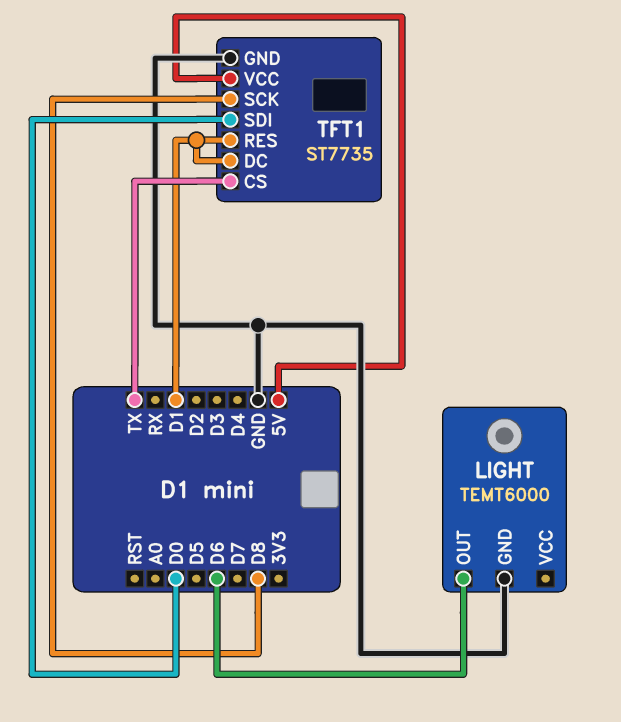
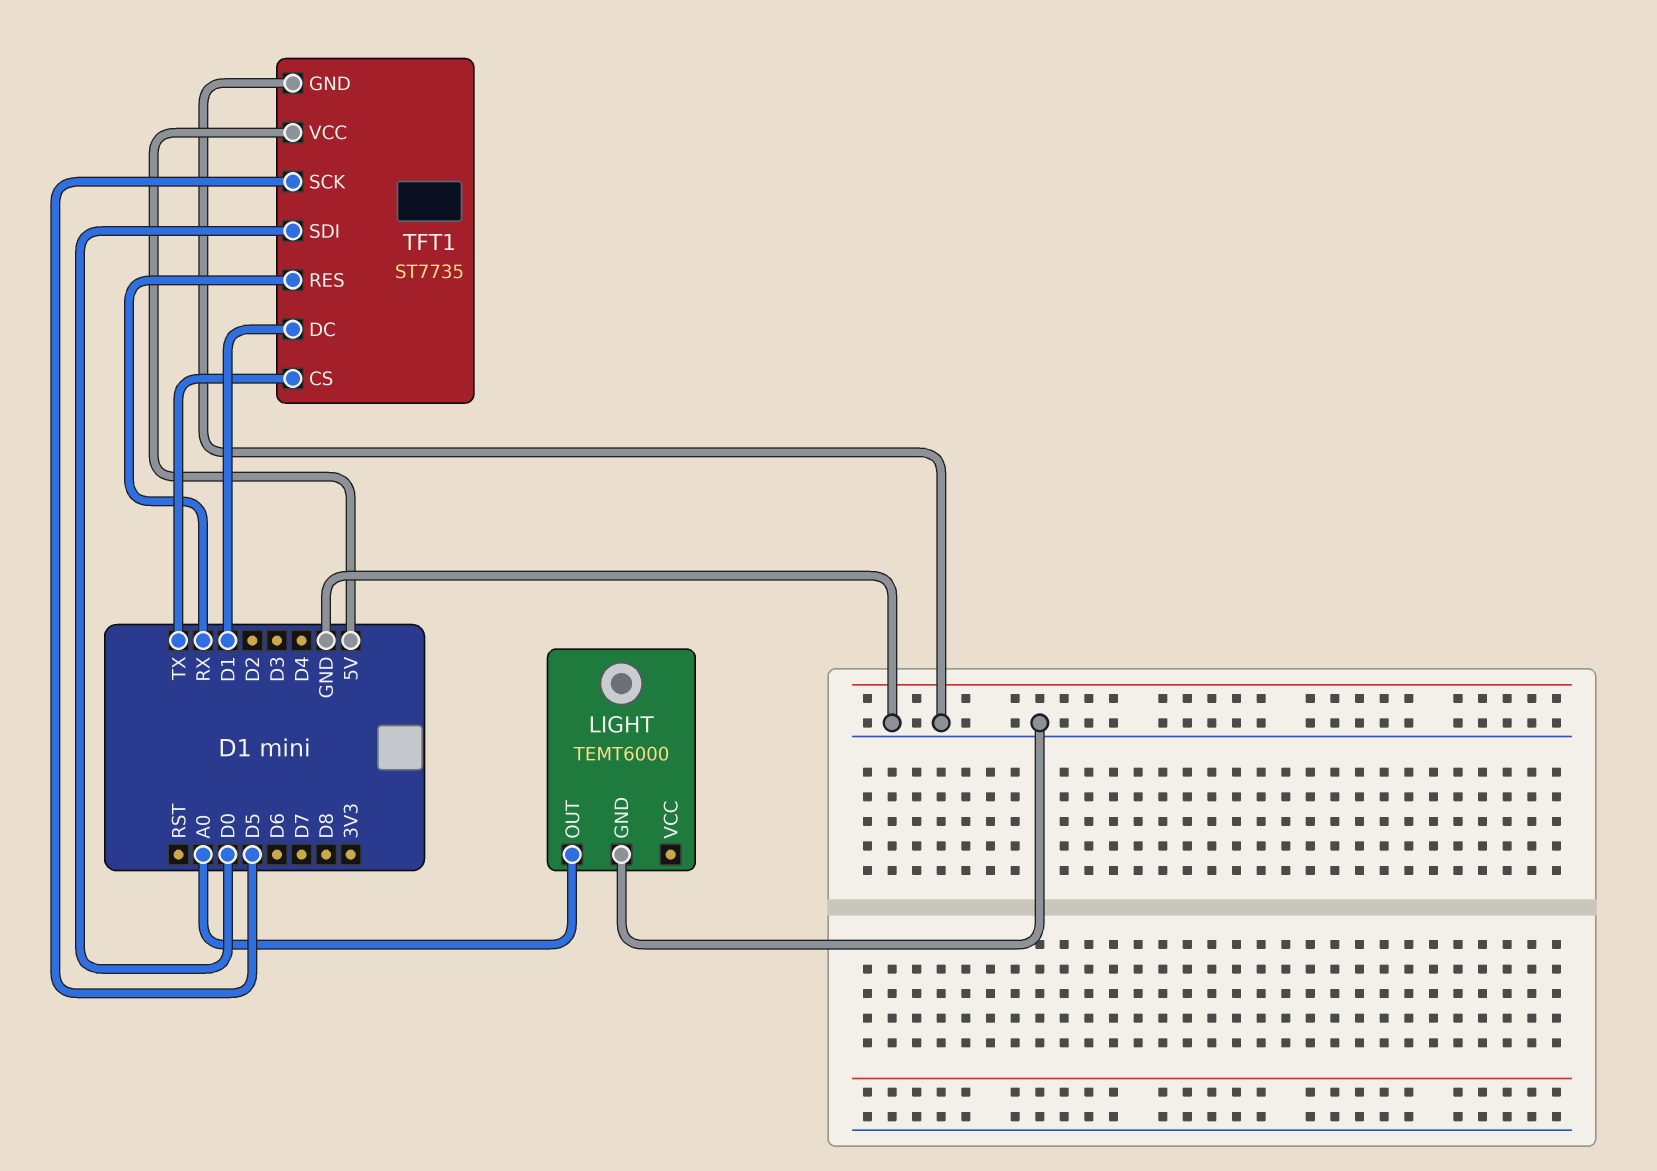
LIGHT pin OUT: D6 -> A0
TFT1 pin RES: D1 -> RX
TFT1 pin SCK: D8 -> D5

